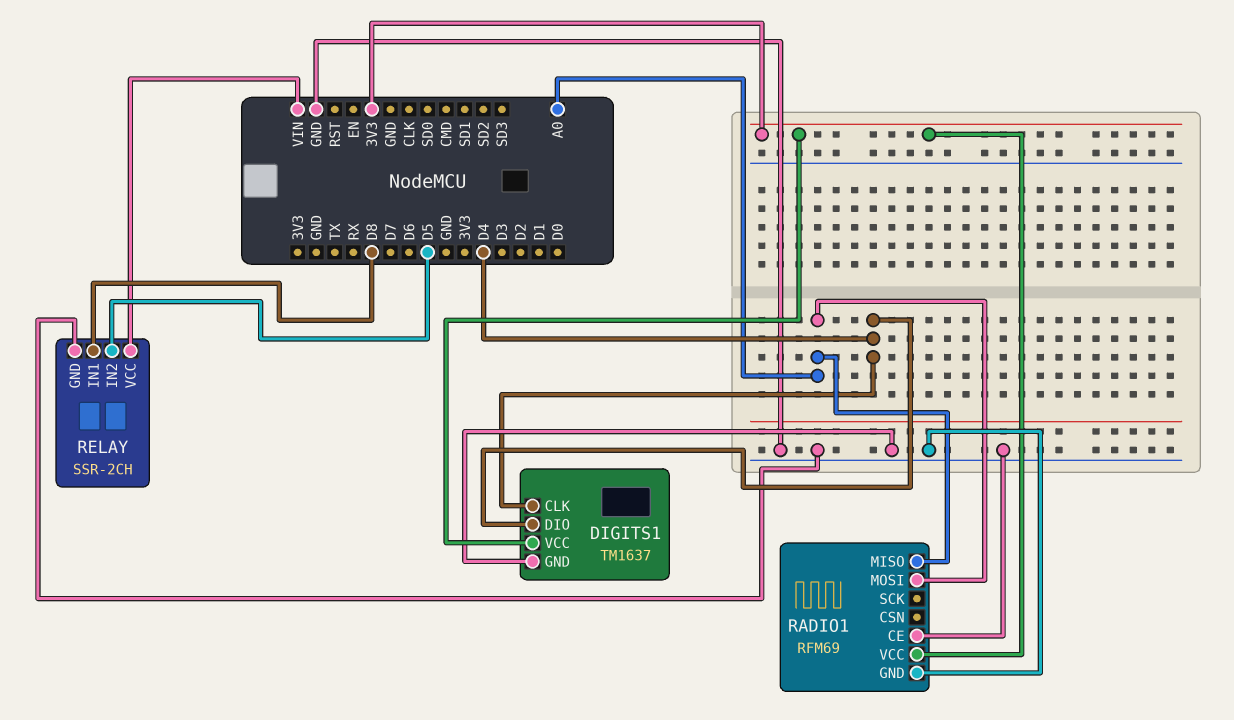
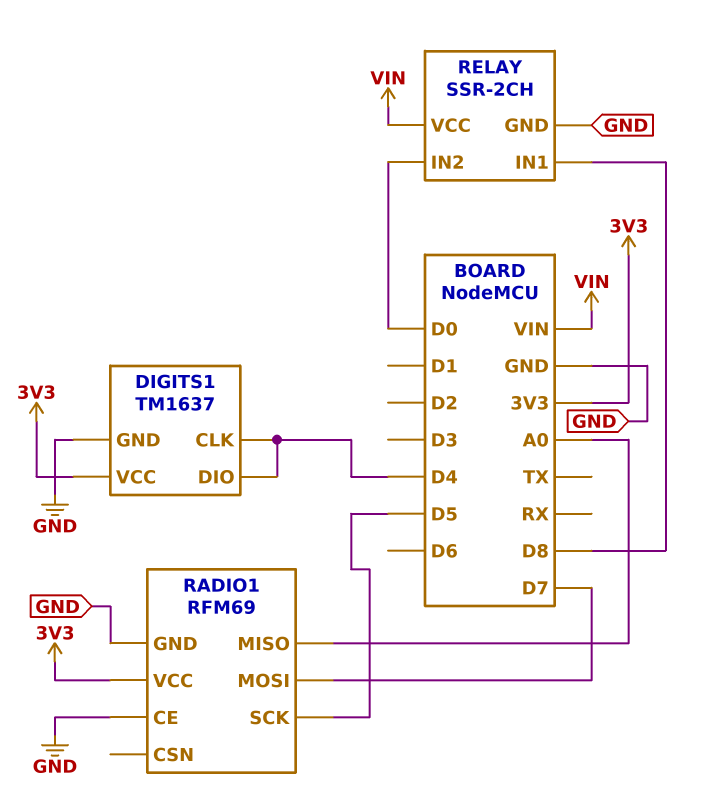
RADIO1 pin MOSI: A0 -> D7
RADIO1 pin SCK: none -> D5
RELAY pin IN2: D5 -> D0

